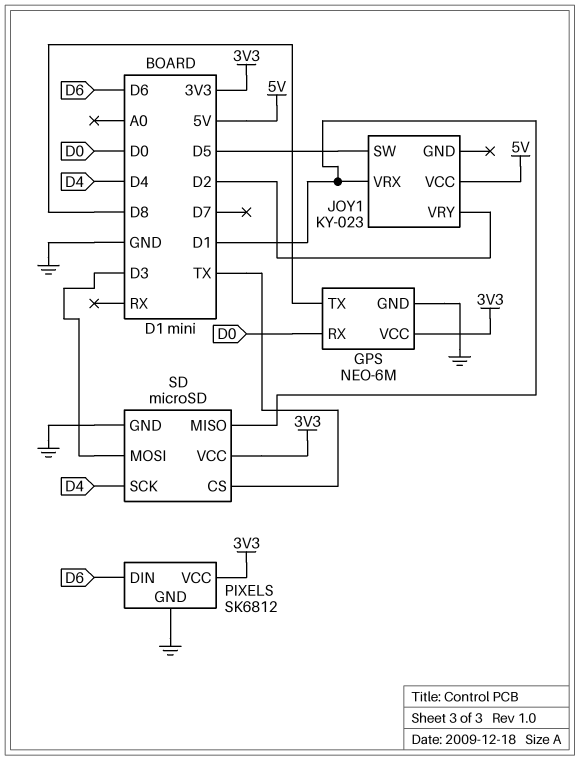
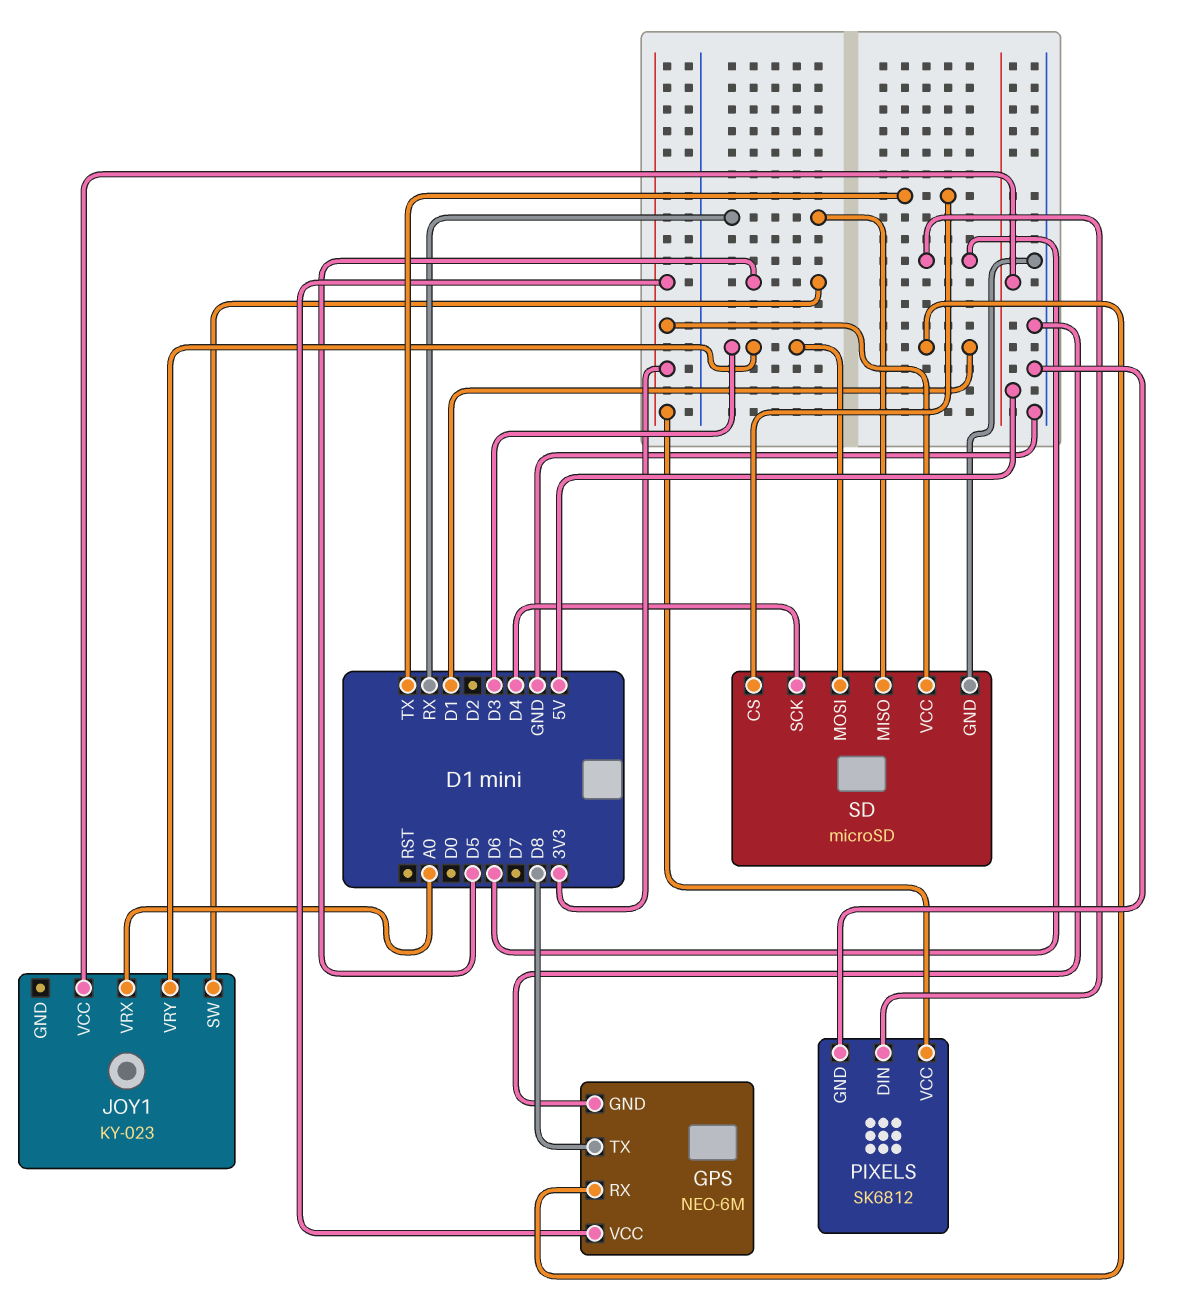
GPS pin RX: D0 -> D1
JOY1 pin VRX: D1 -> A0
JOY1 pin VRY: D2 -> D3
SD pin MISO: D1 -> RX

